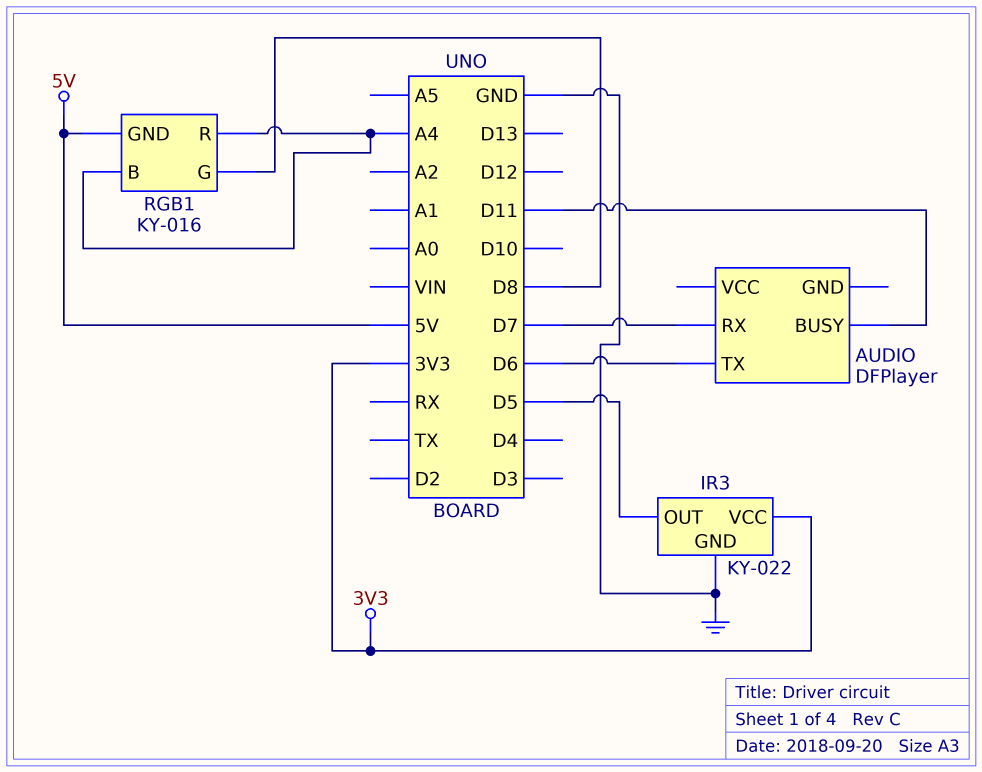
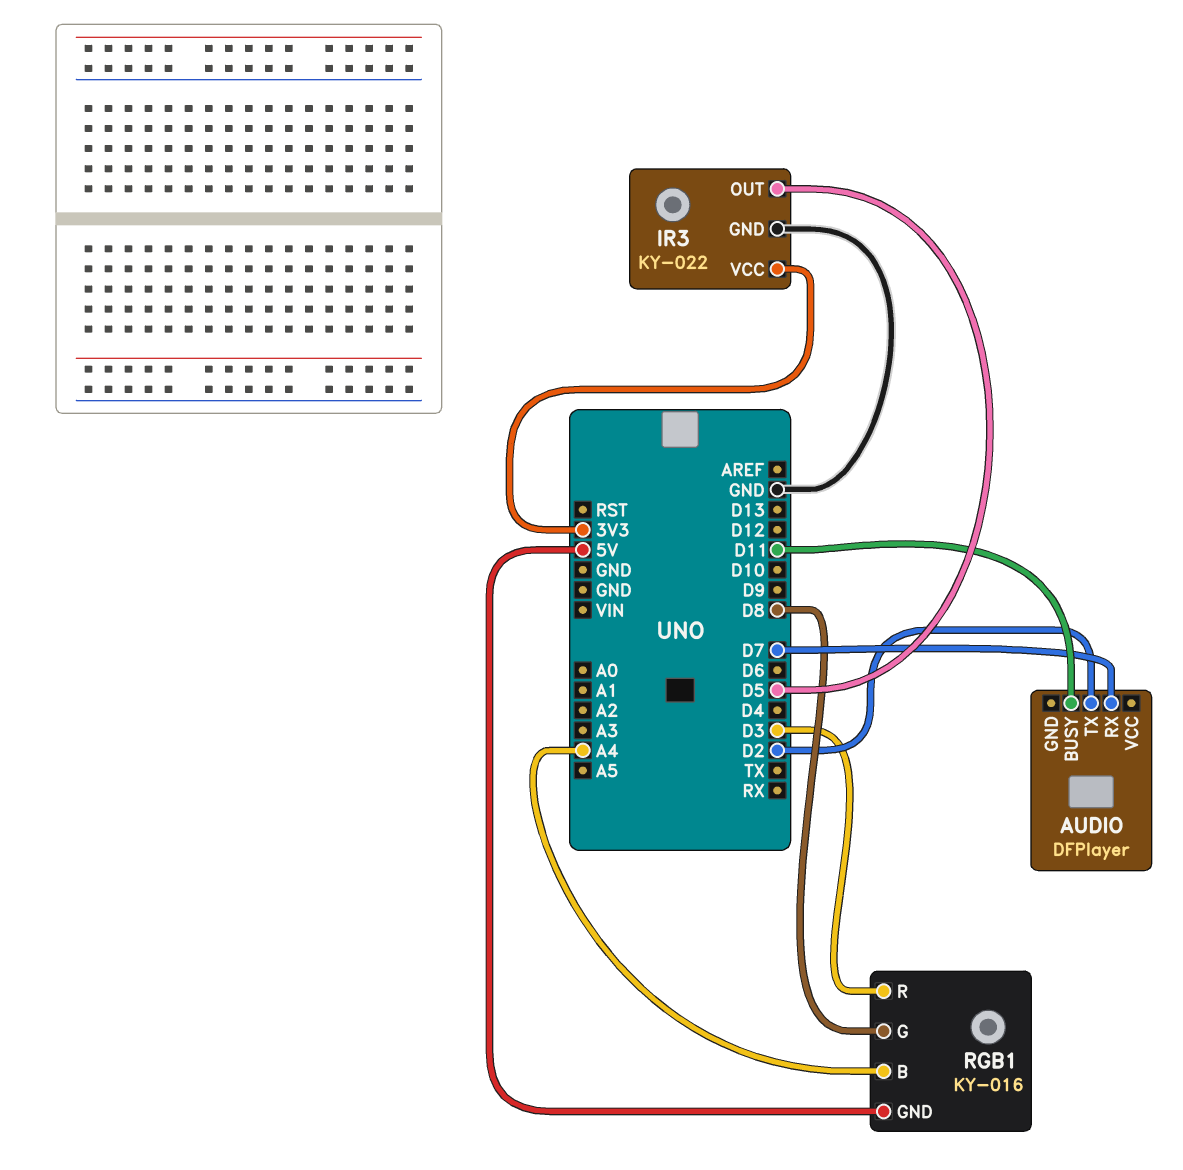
AUDIO pin TX: D6 -> D2
RGB1 pin R: A4 -> D3

